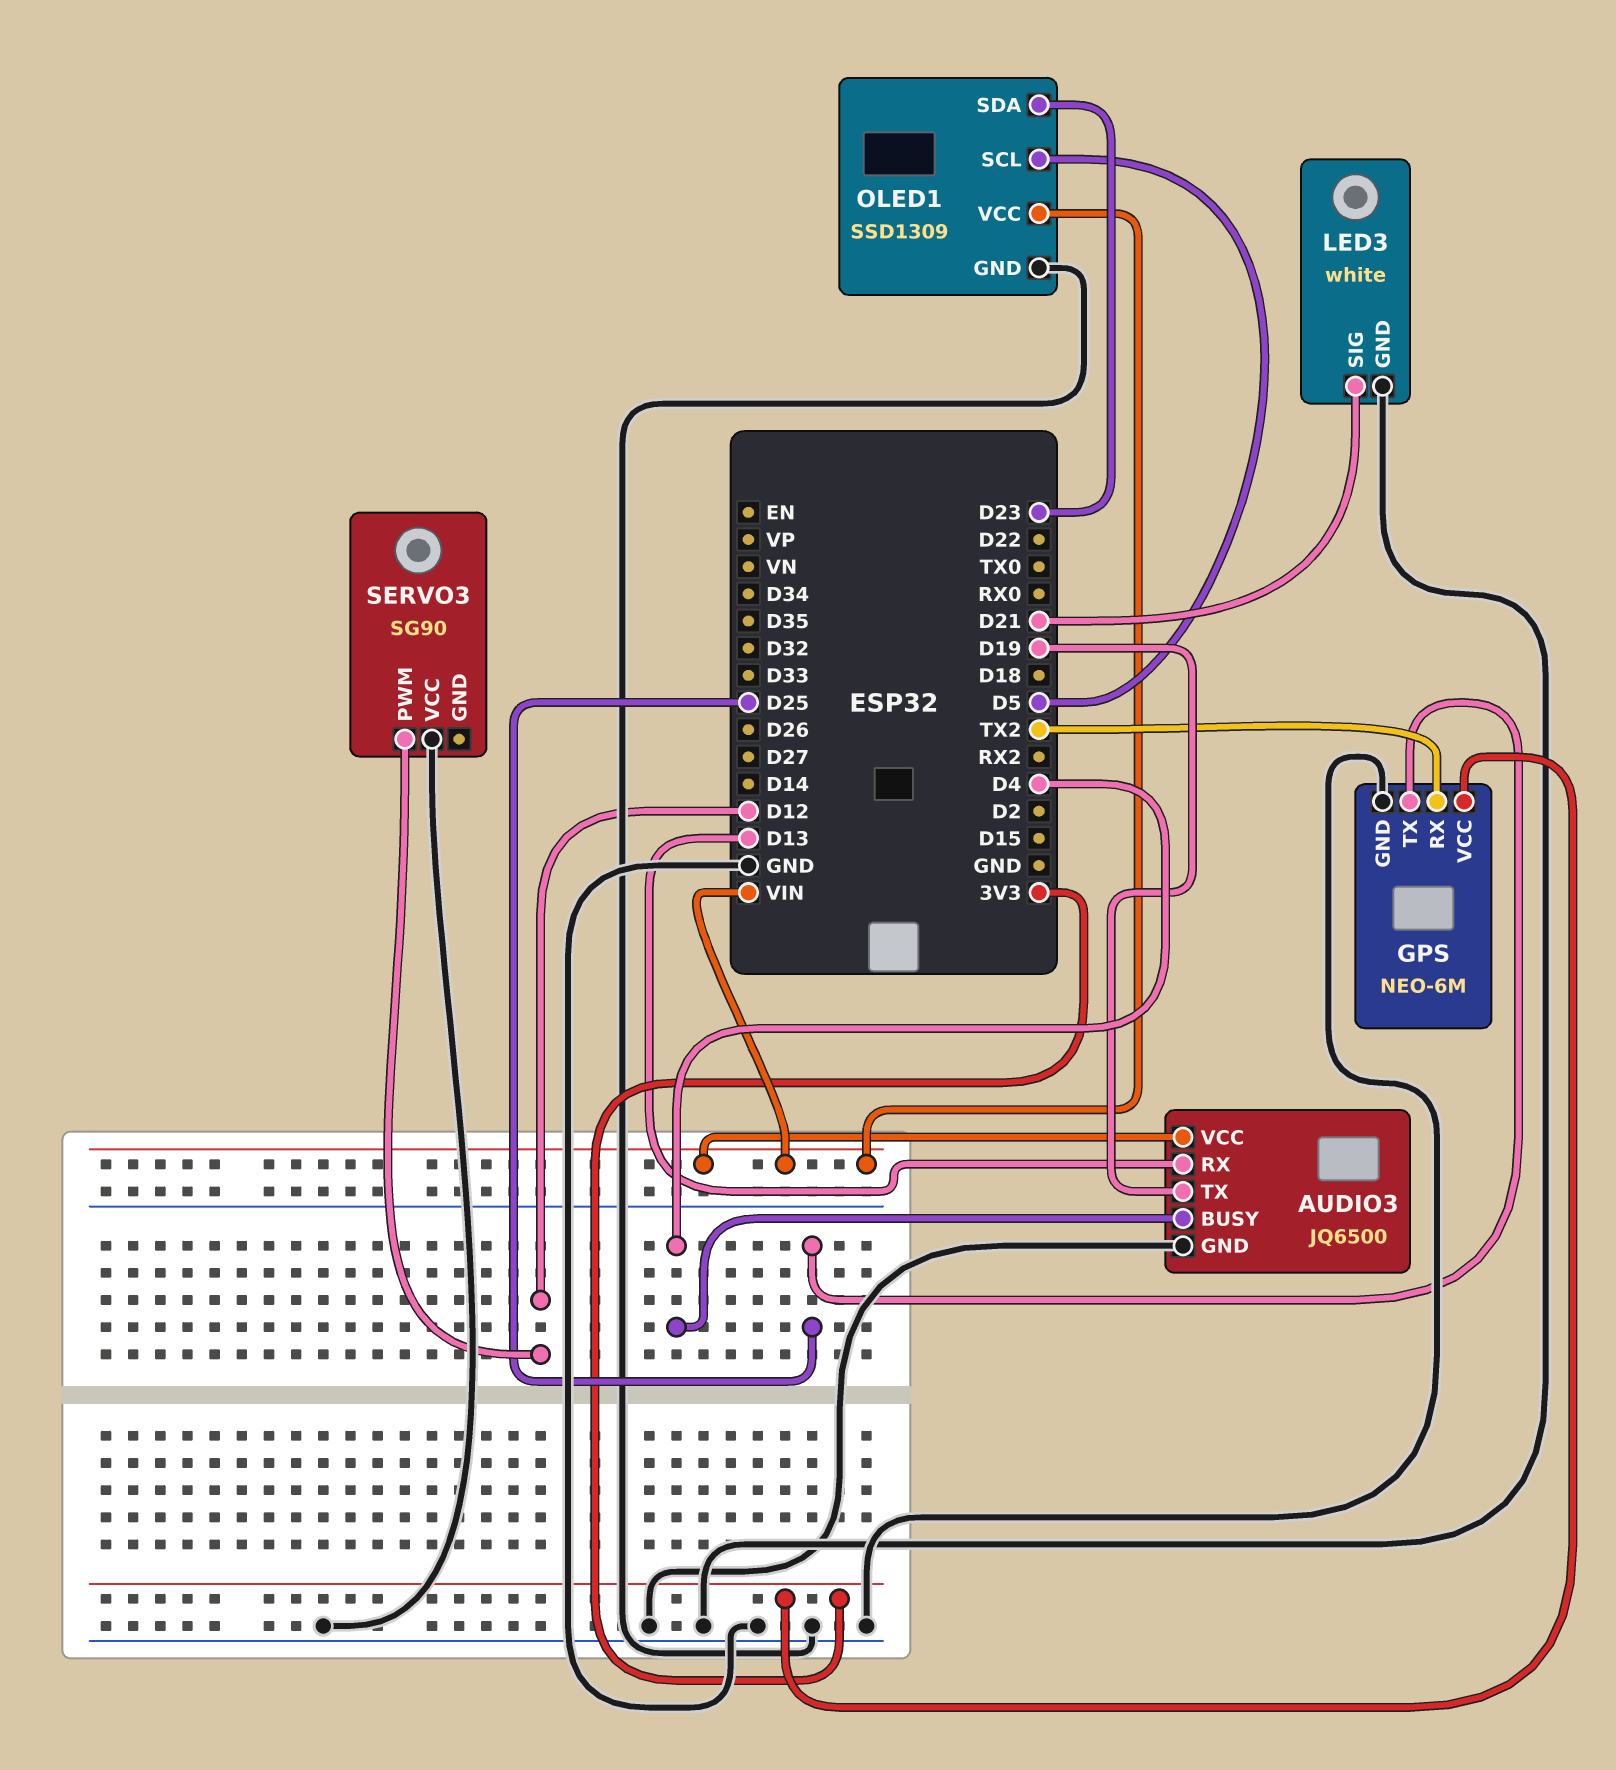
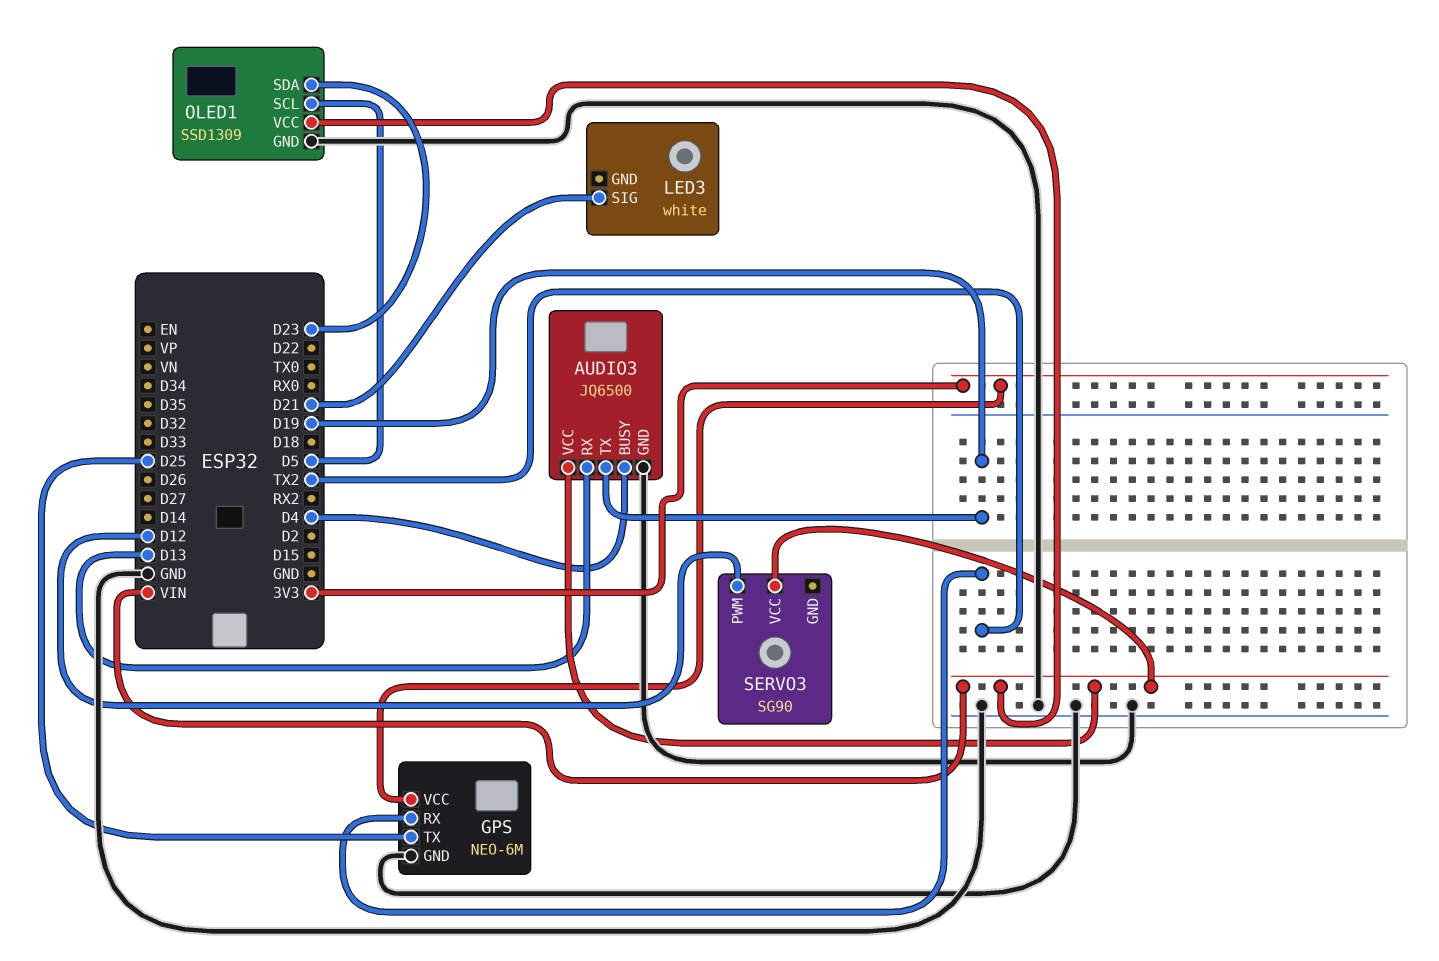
LED3 pin GND: GND -> none
SERVO3 pin VCC: GND -> VIN

